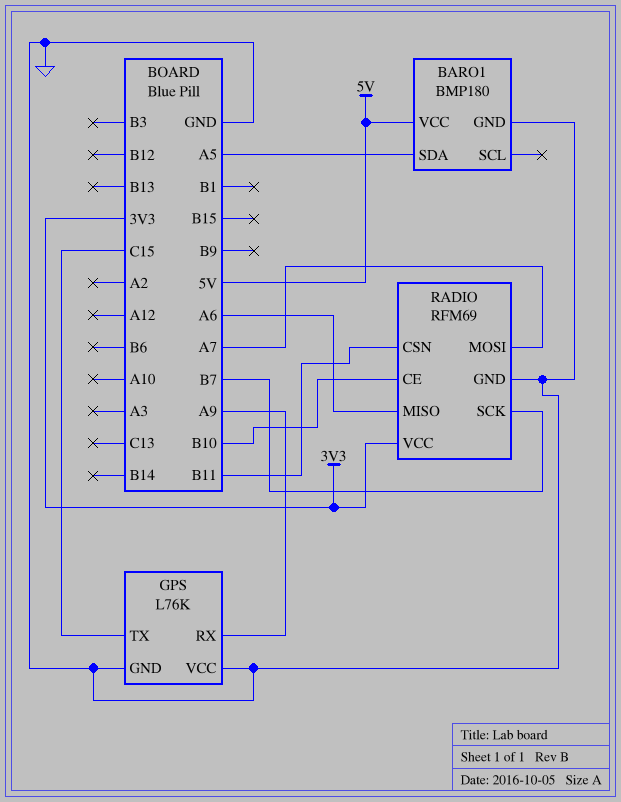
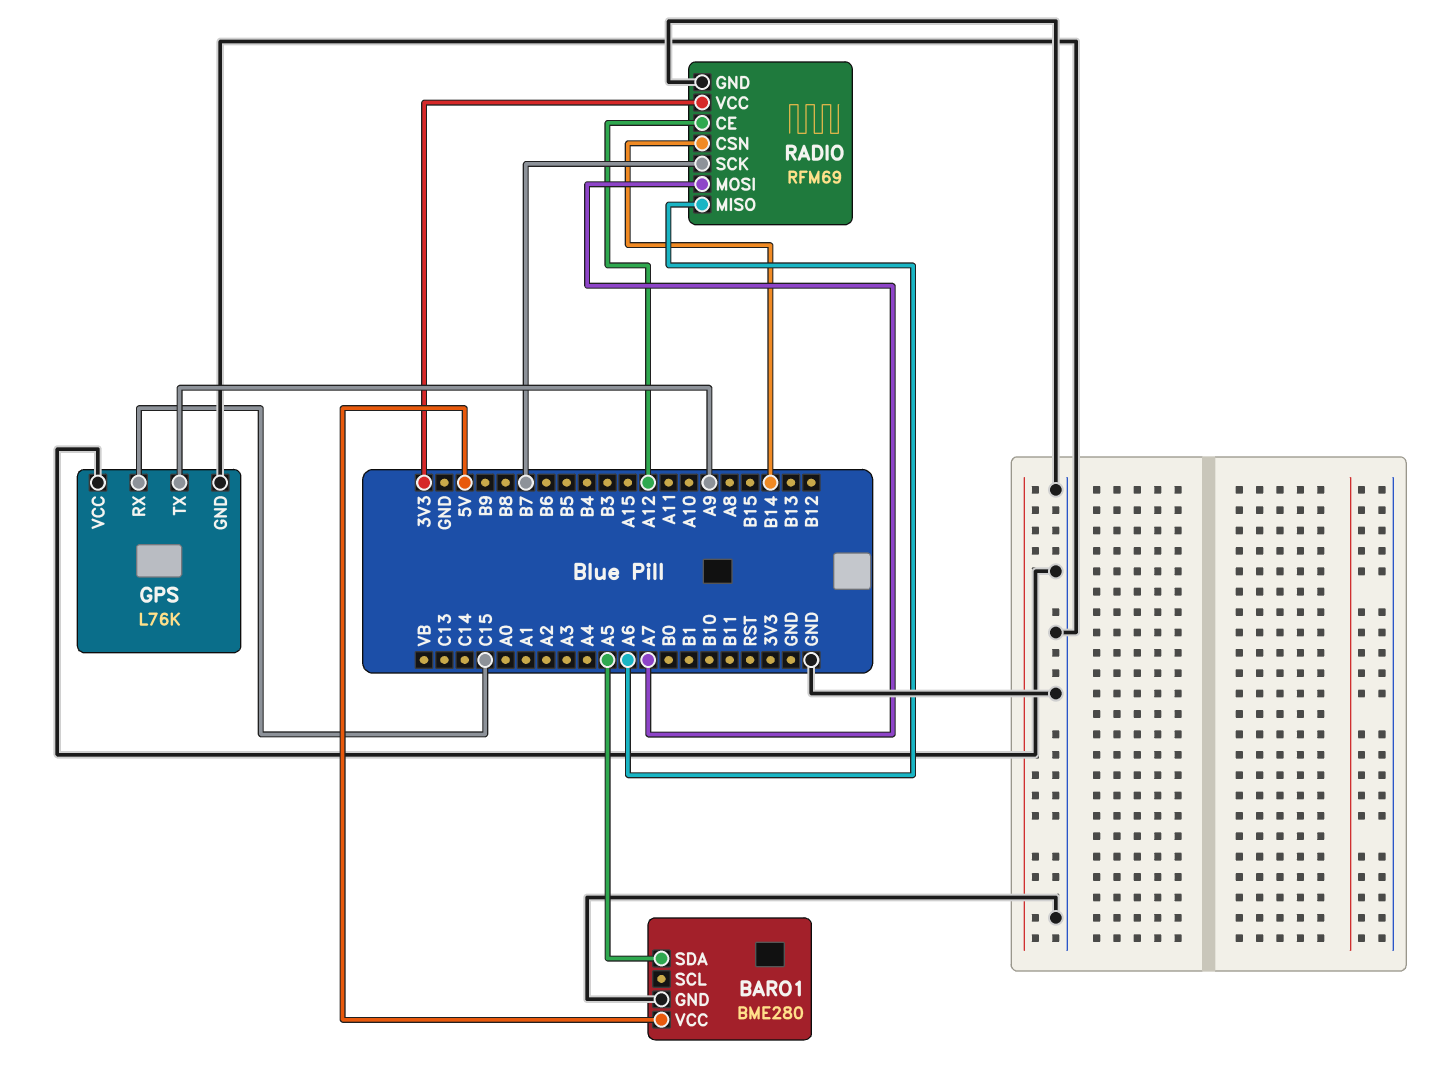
BARO1: BMP180 -> BME280
GPS pin RX: A9 -> C15
GPS pin TX: C15 -> A9
RADIO pin CE: B10 -> A12
RADIO pin CSN: B11 -> B14

